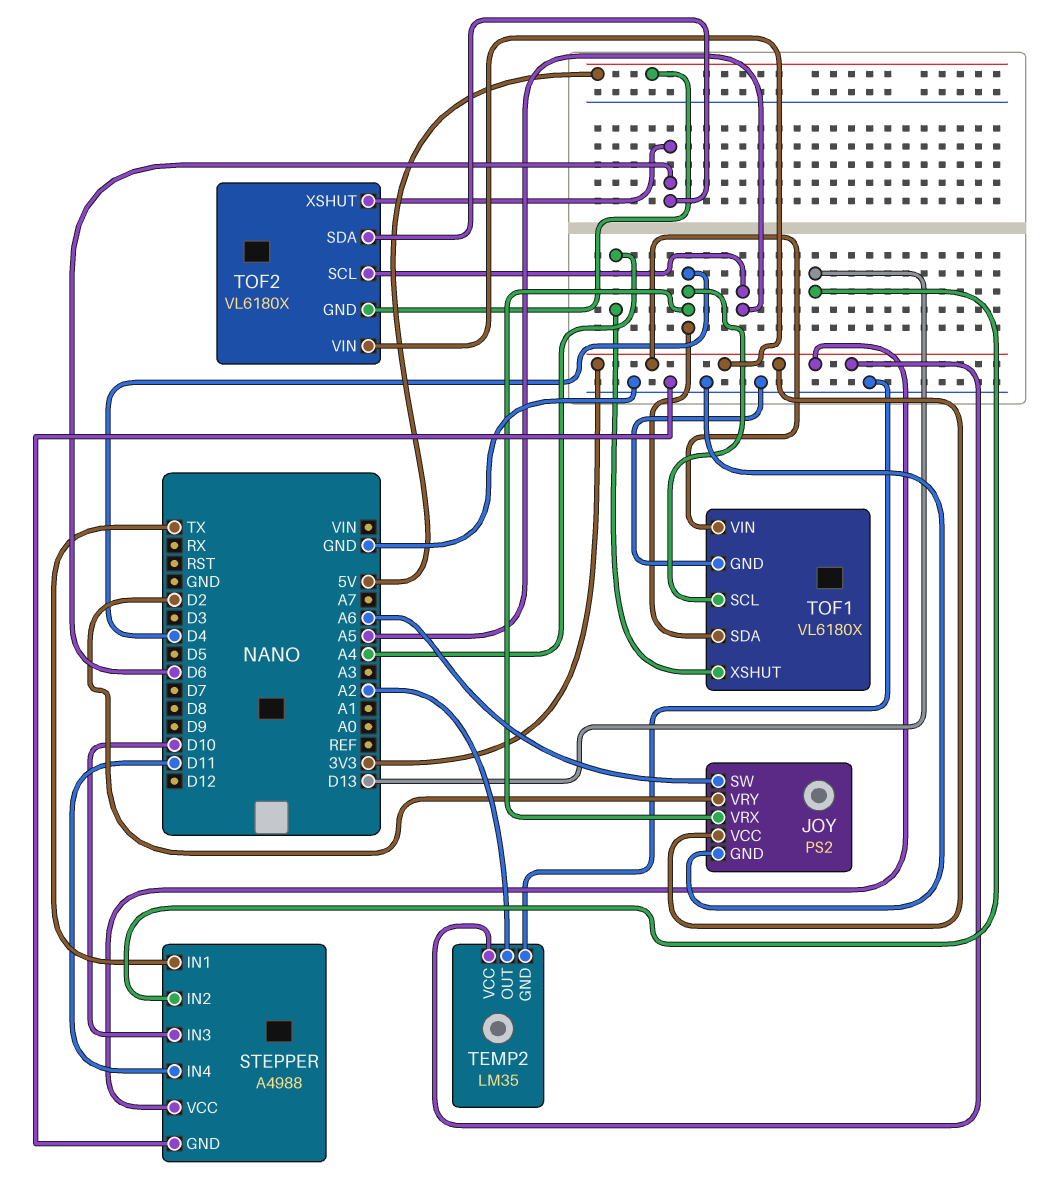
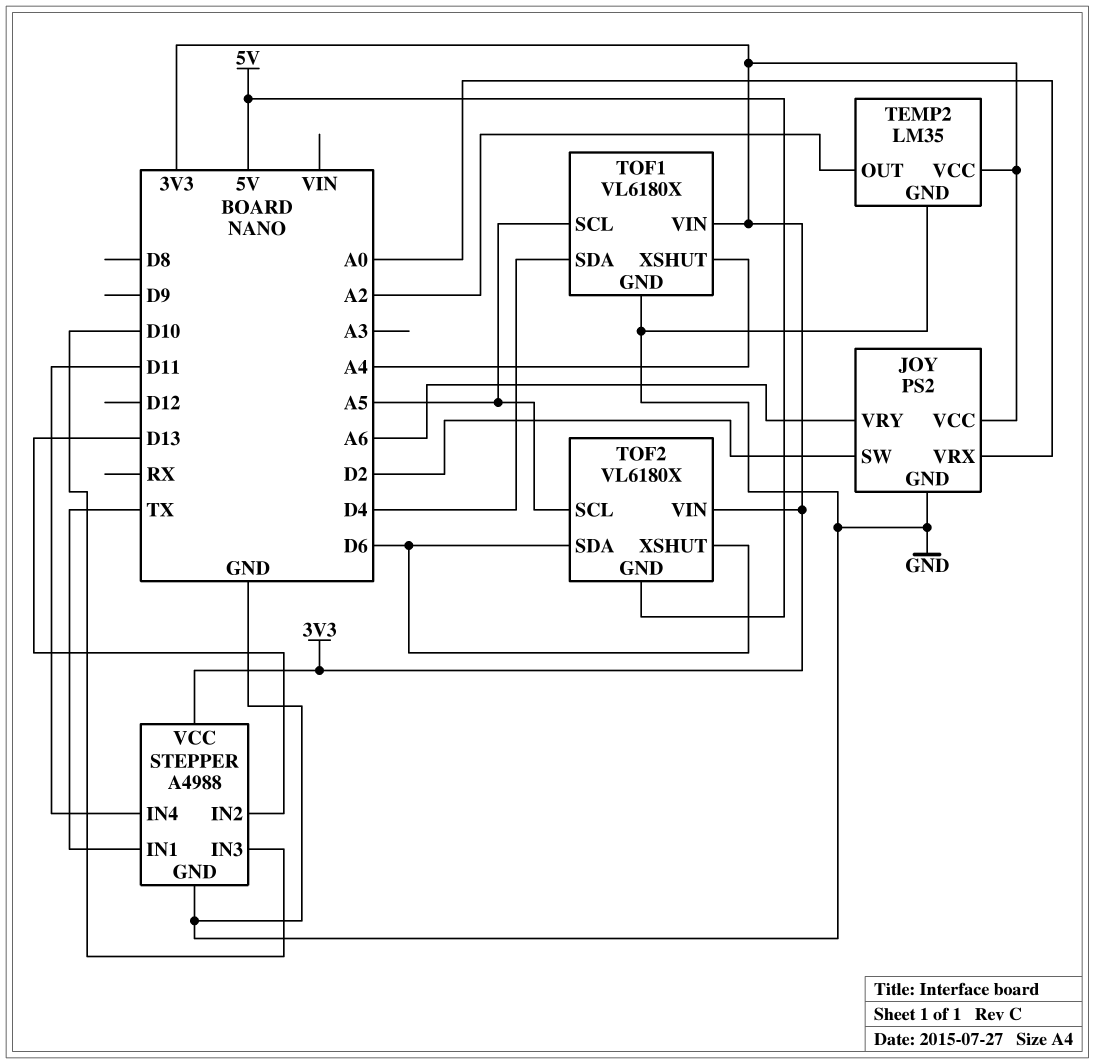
JOY pin SW: A6 -> D2
JOY pin VRX: D4 -> A0
JOY pin VRY: D2 -> A6
TOF1 pin SCL: D4 -> A5

